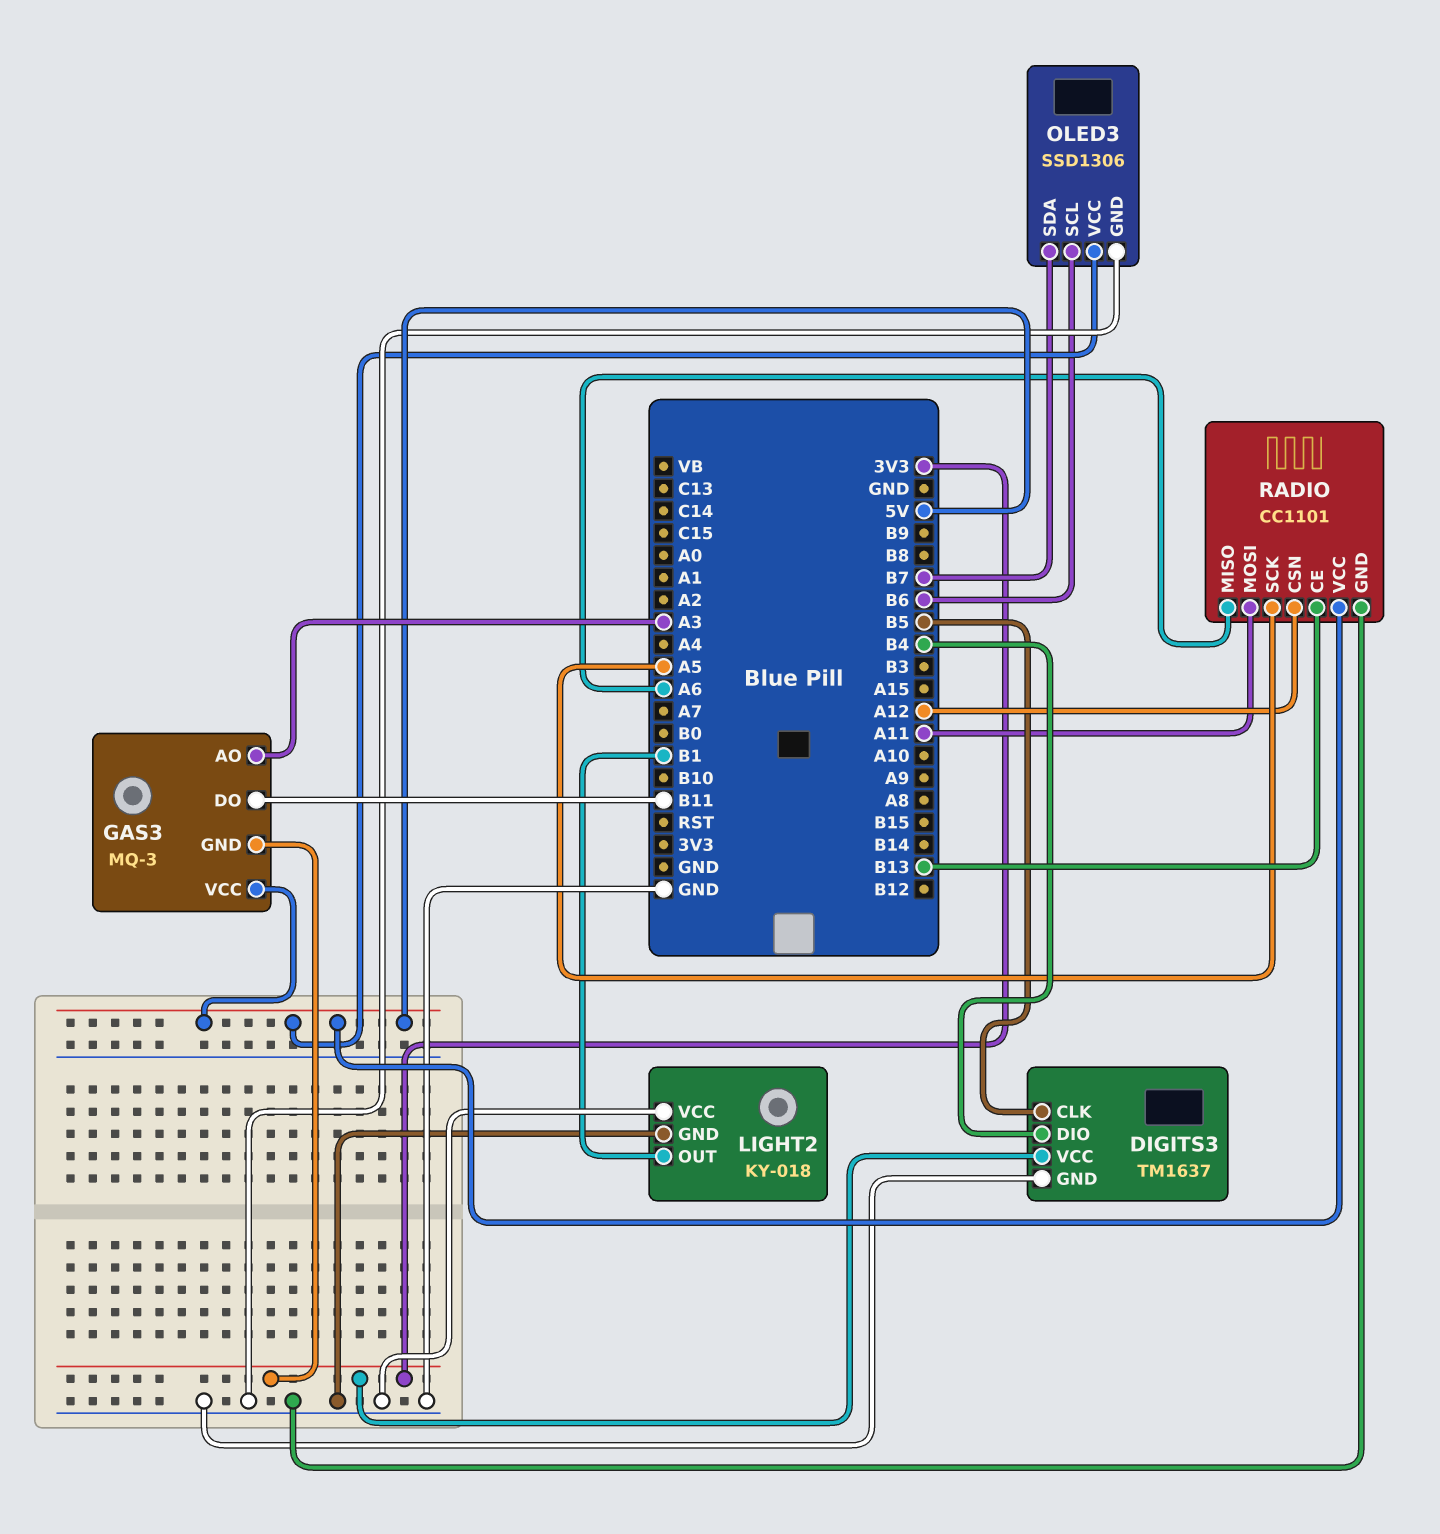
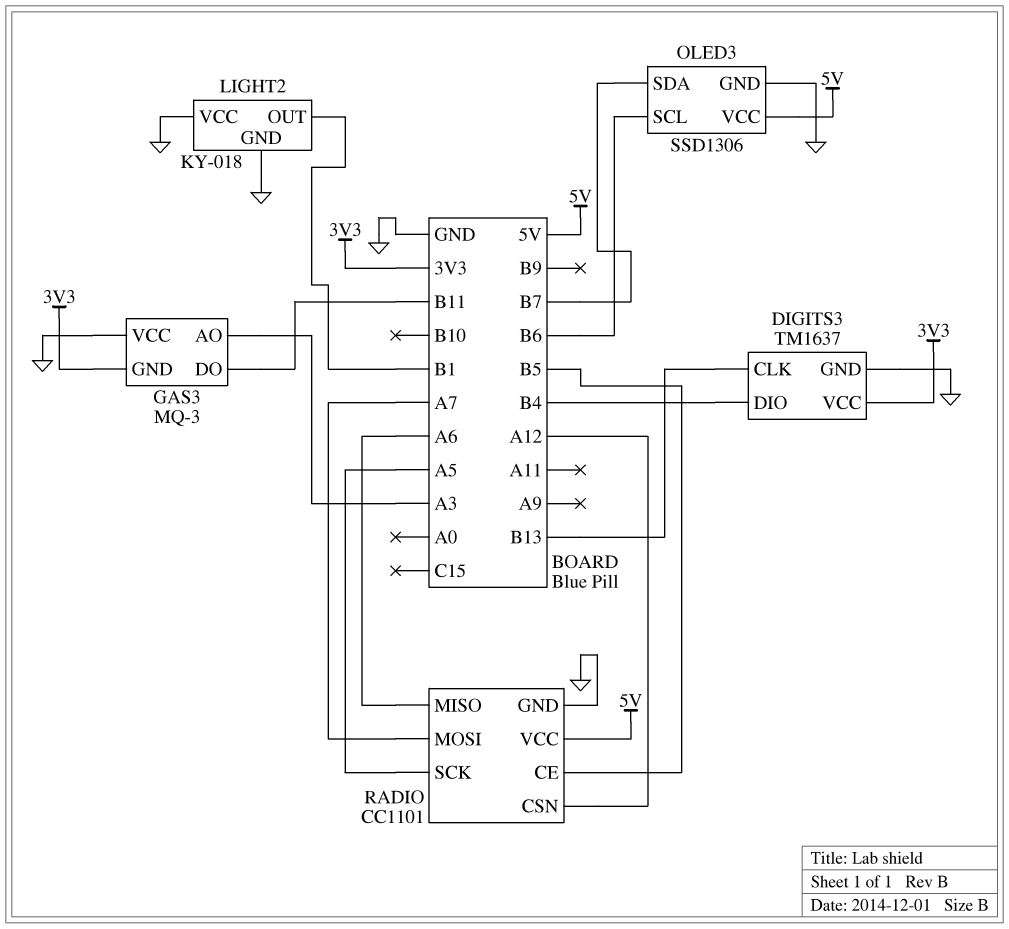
DIGITS3 pin CLK: B5 -> B13
GAS3 pin VCC: 5V -> GND
RADIO pin CE: B13 -> B5
RADIO pin MOSI: A11 -> A7

